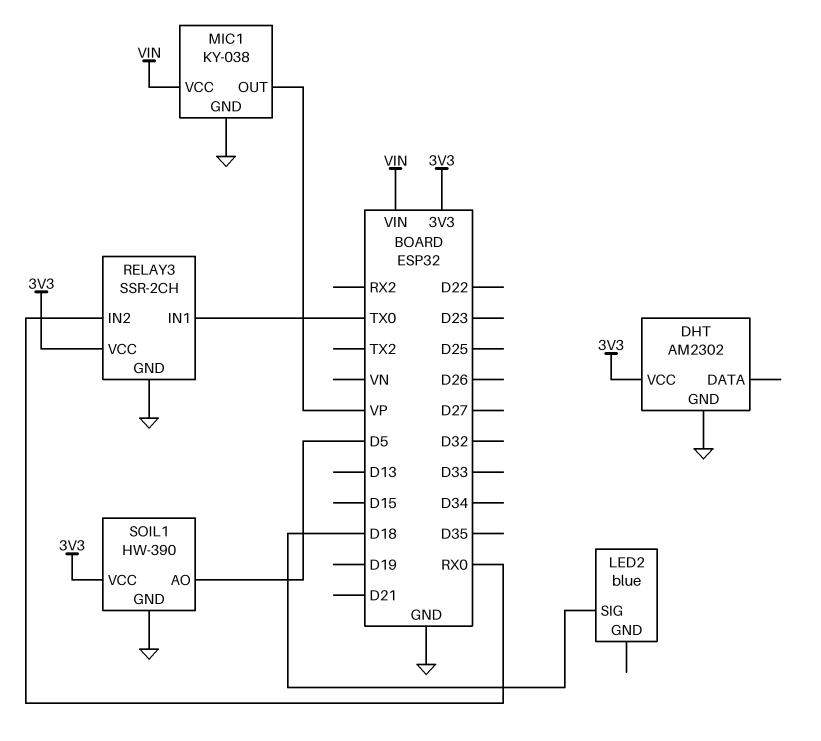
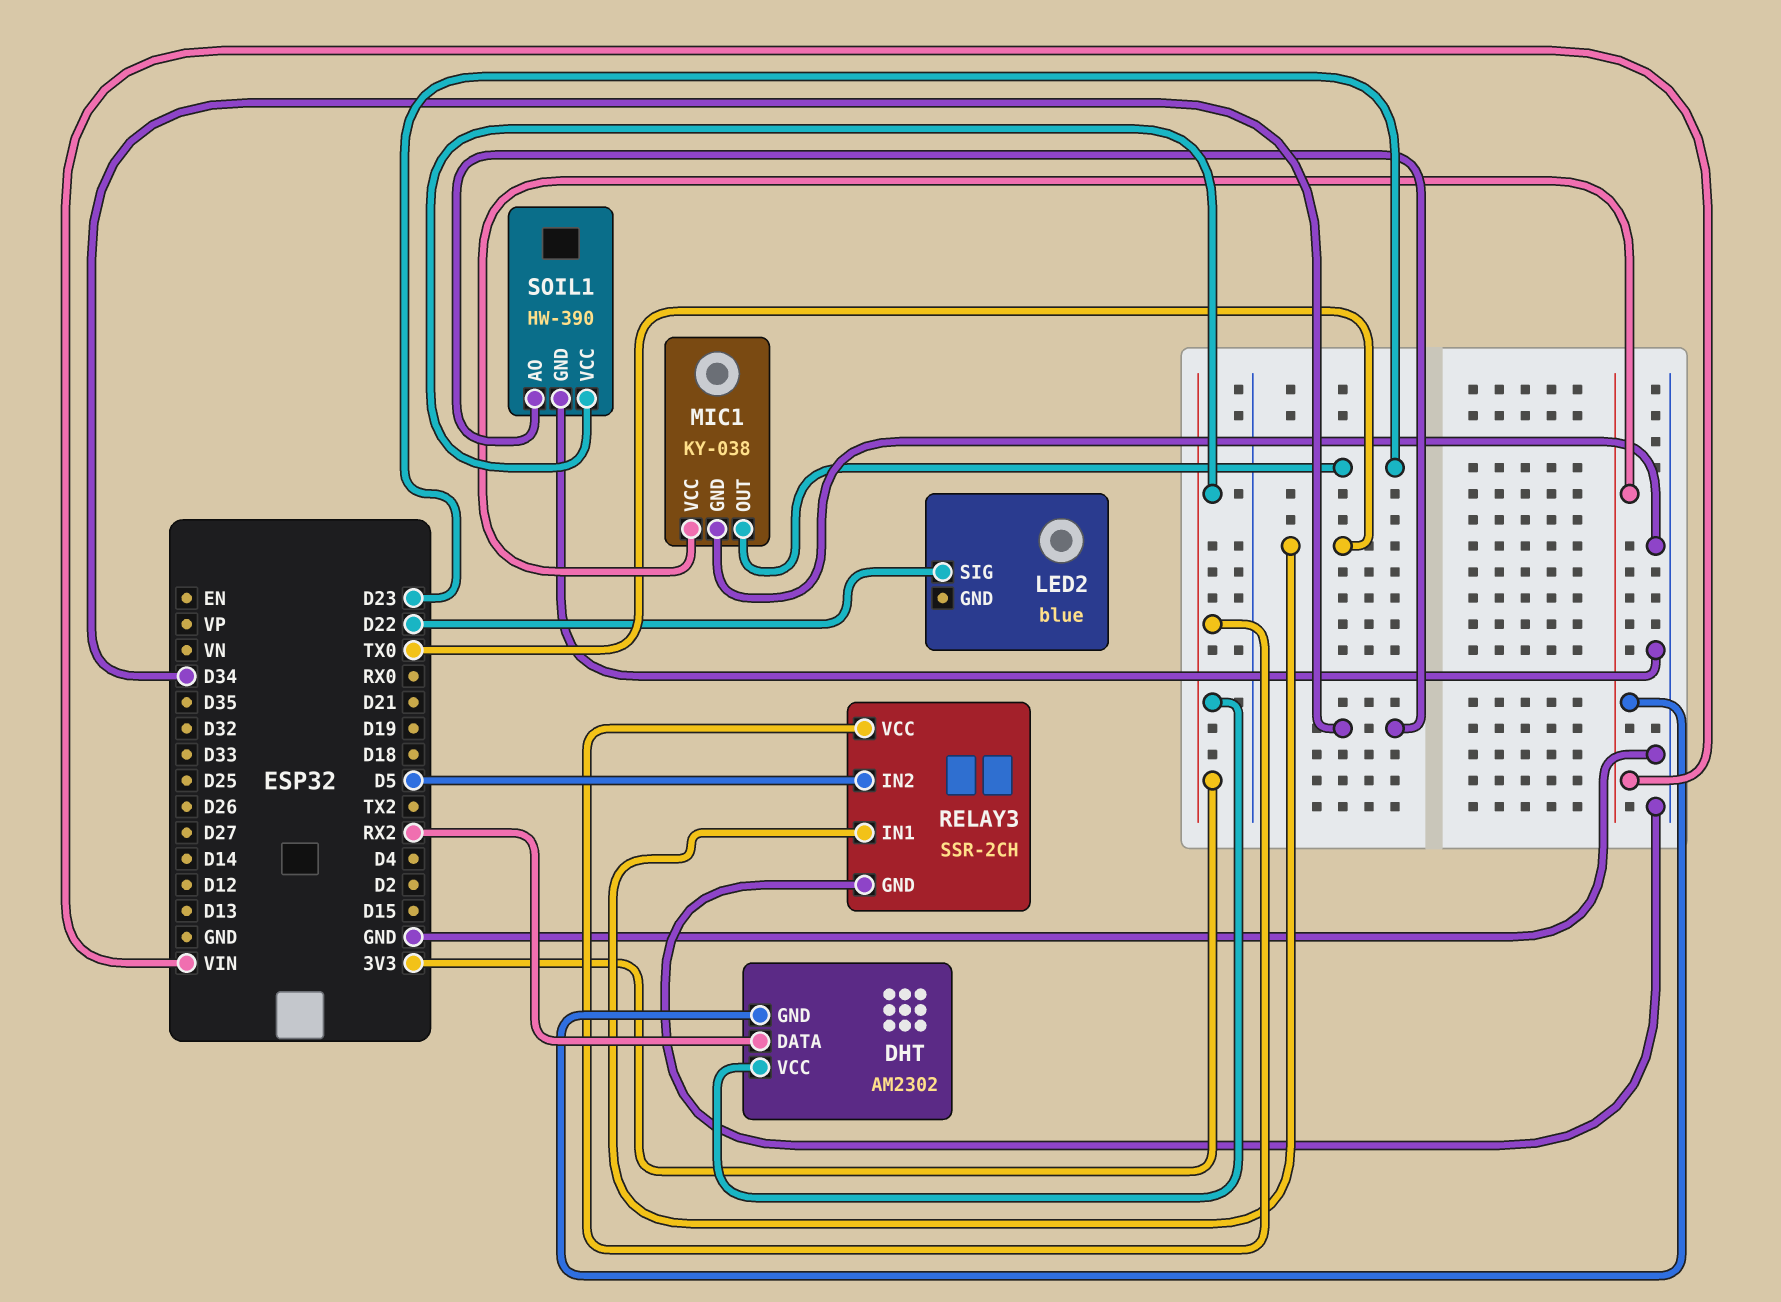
DHT pin DATA: none -> RX2
DHT pin GND: GND -> VIN
LED2 pin SIG: D18 -> D22
MIC1 pin OUT: VP -> D23
RELAY3 pin IN2: RX0 -> D5
SOIL1 pin AO: D5 -> D34

